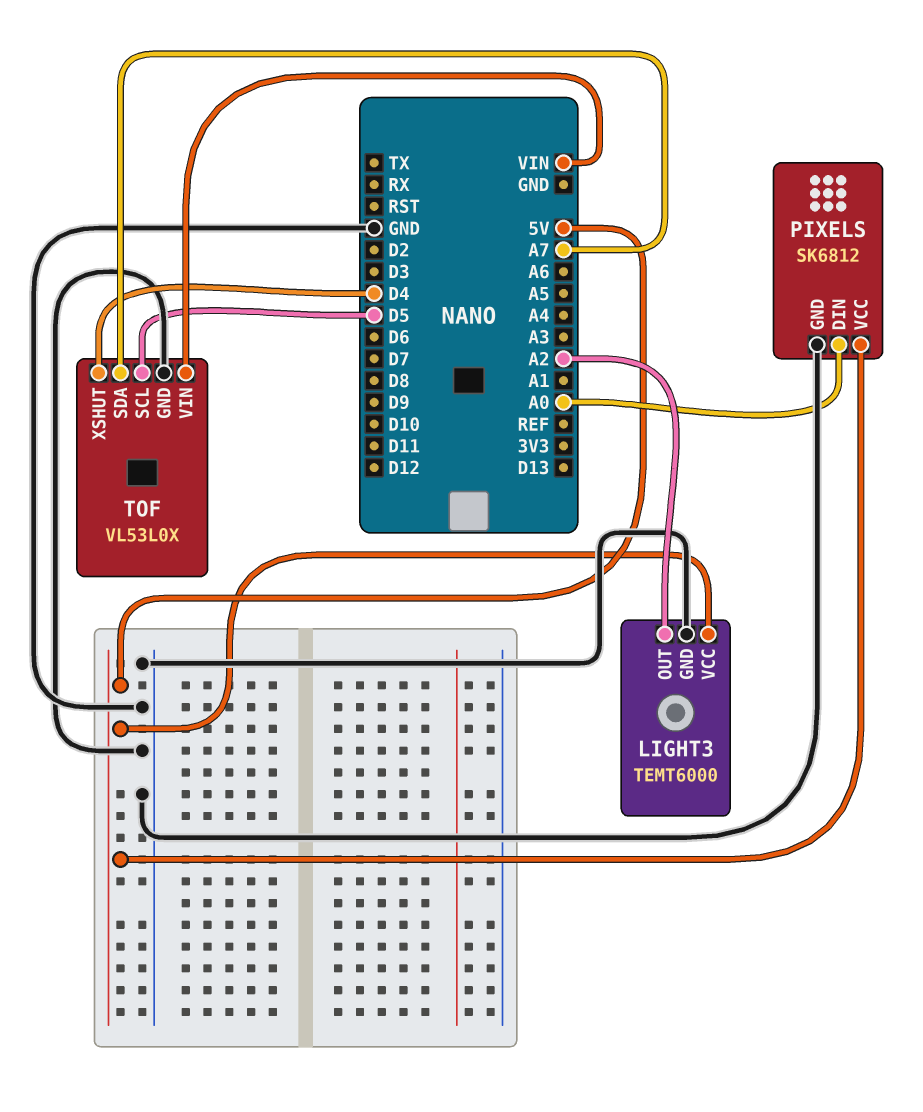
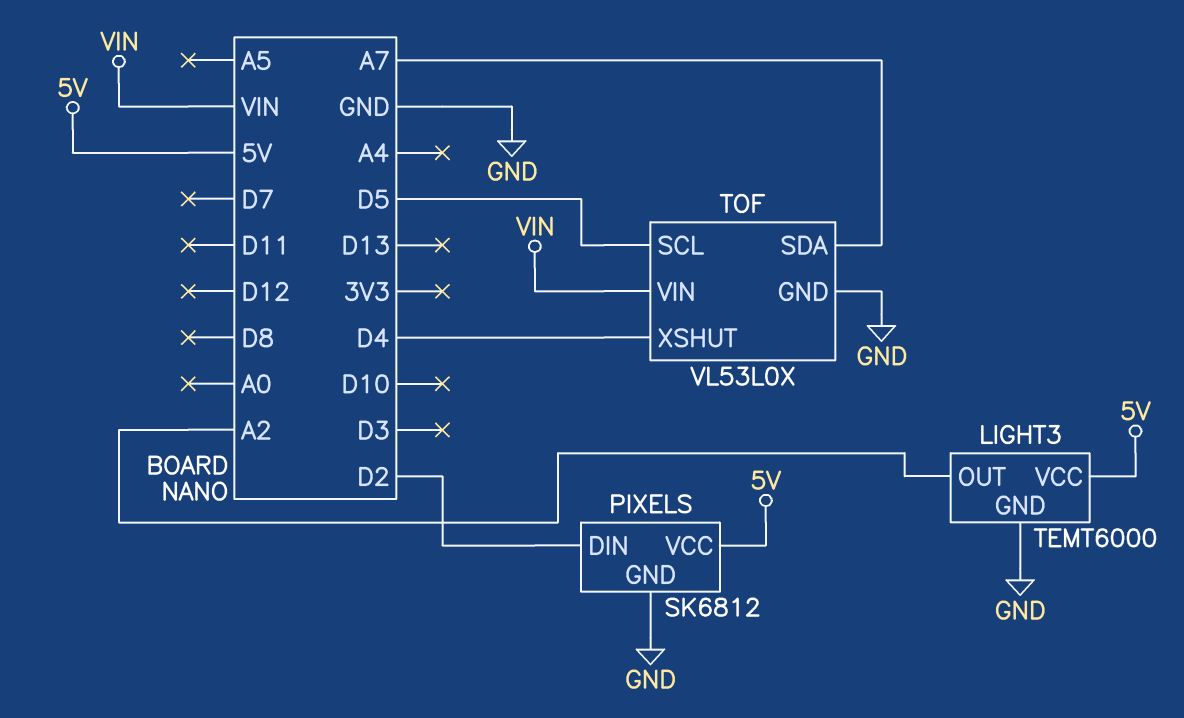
PIXELS pin DIN: A0 -> D2

